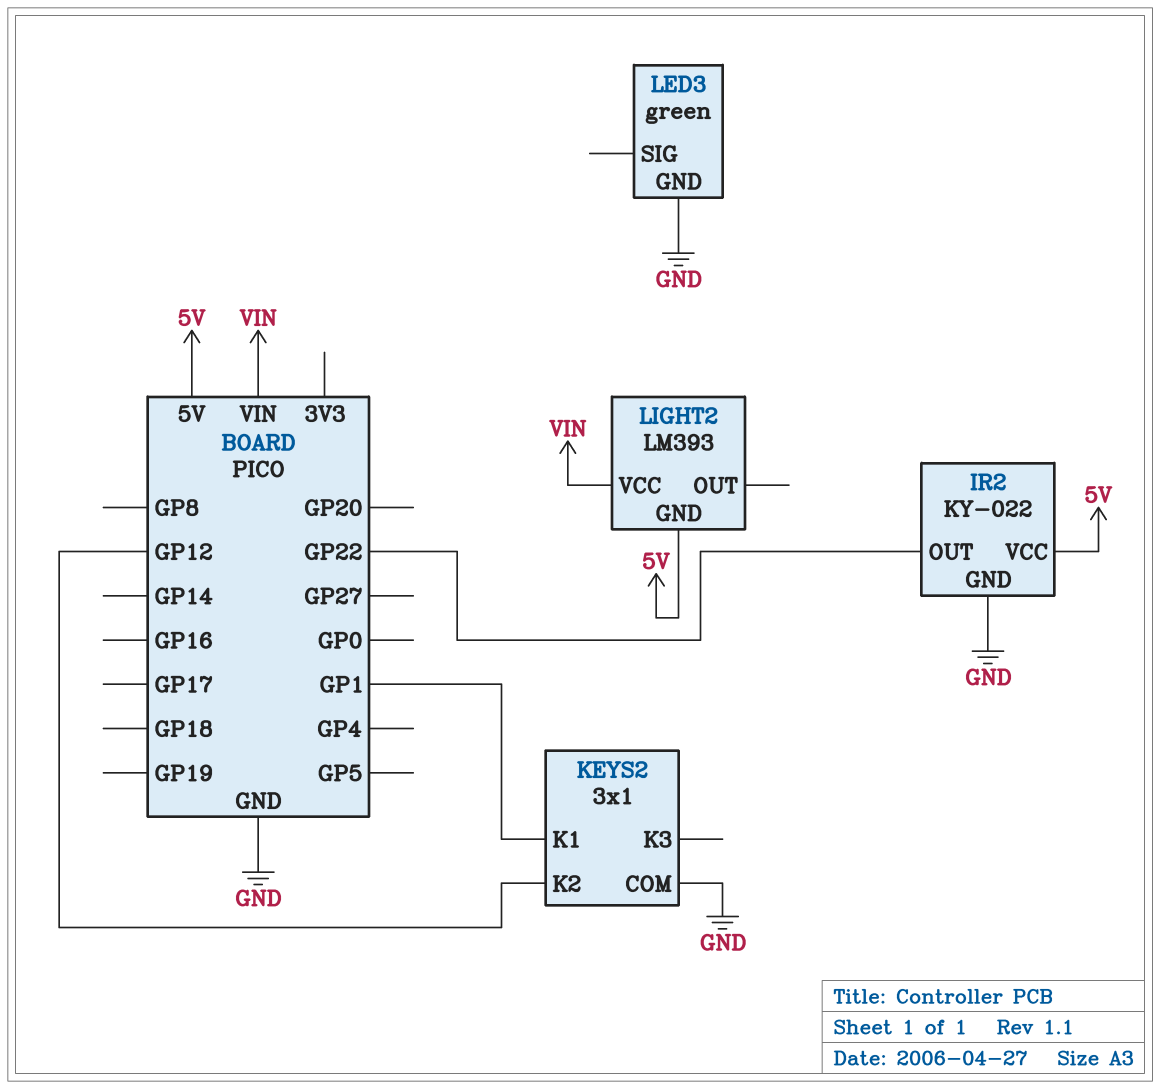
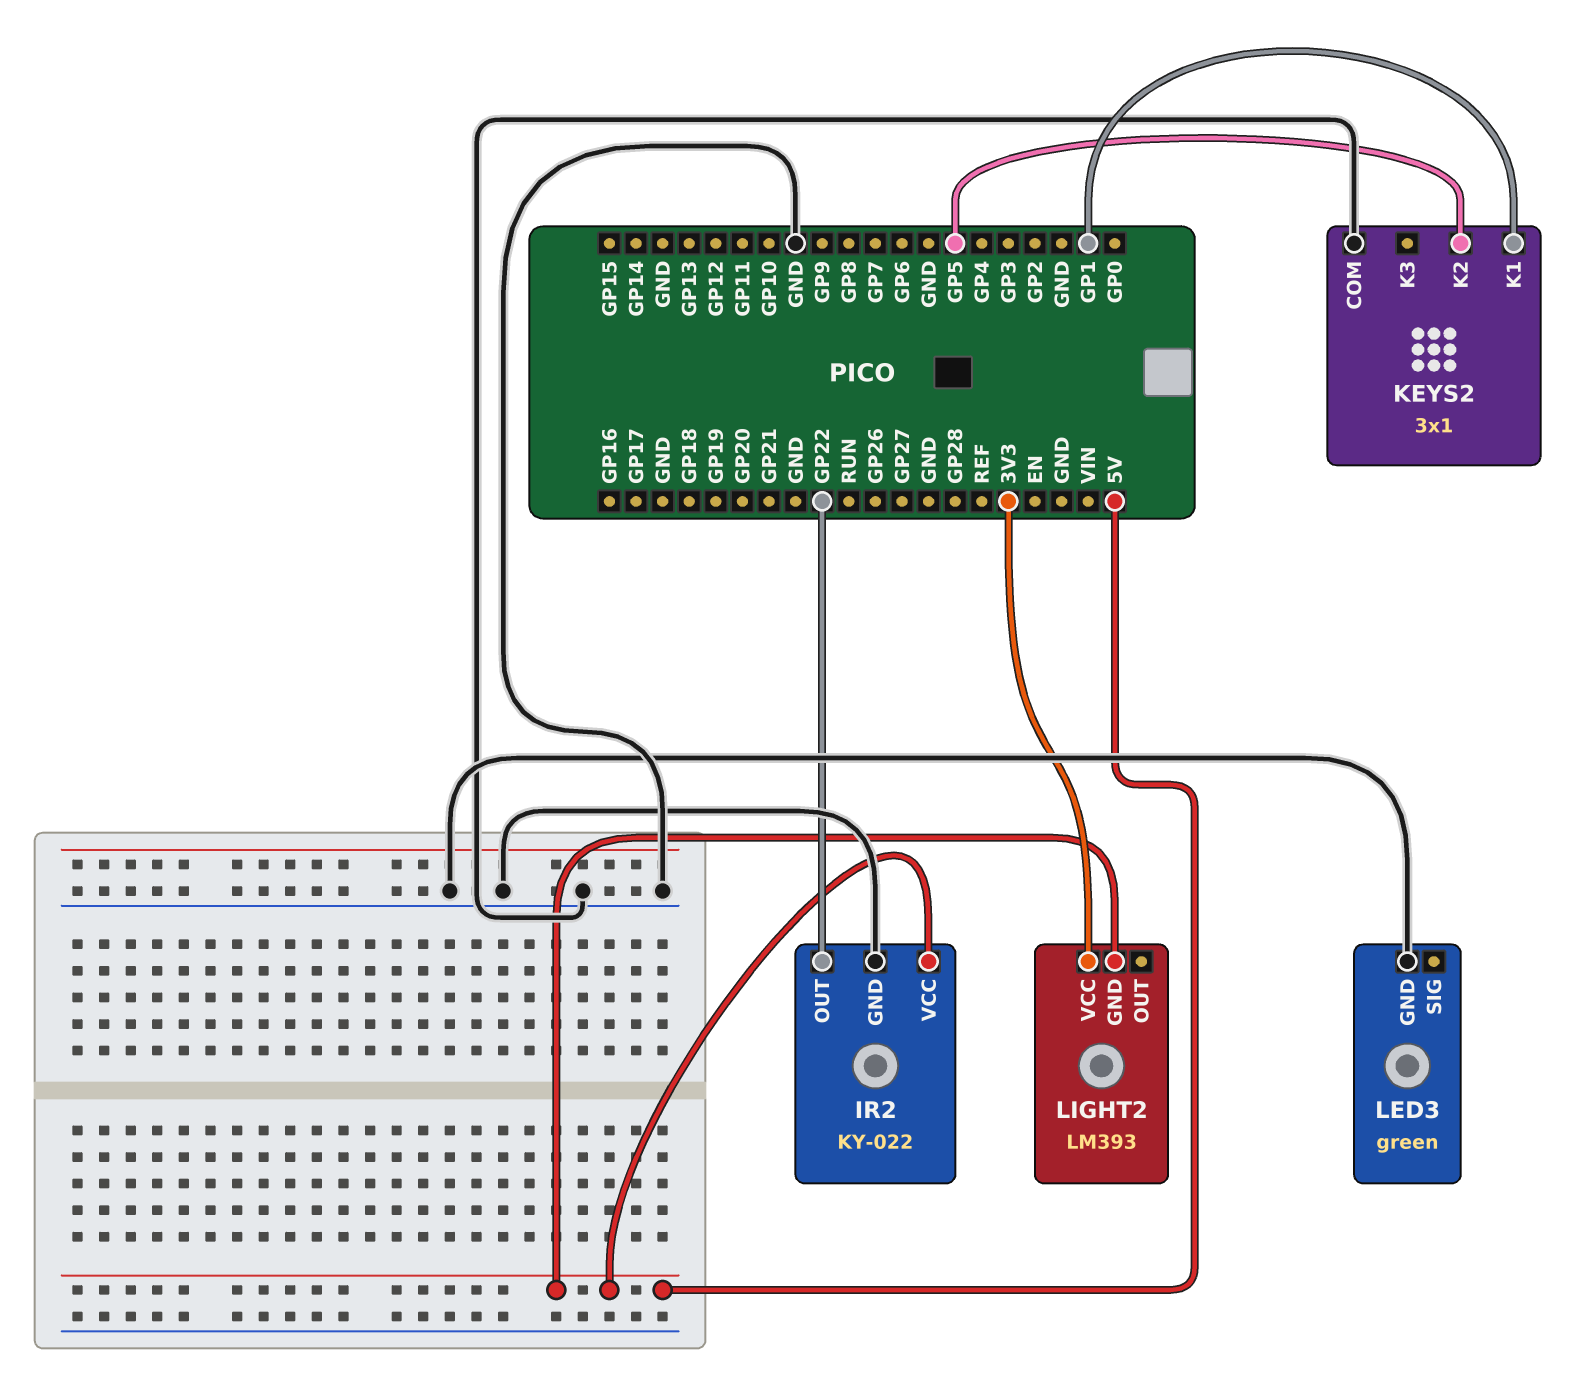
KEYS2 pin K2: GP12 -> GP5
LIGHT2 pin VCC: VIN -> 3V3

